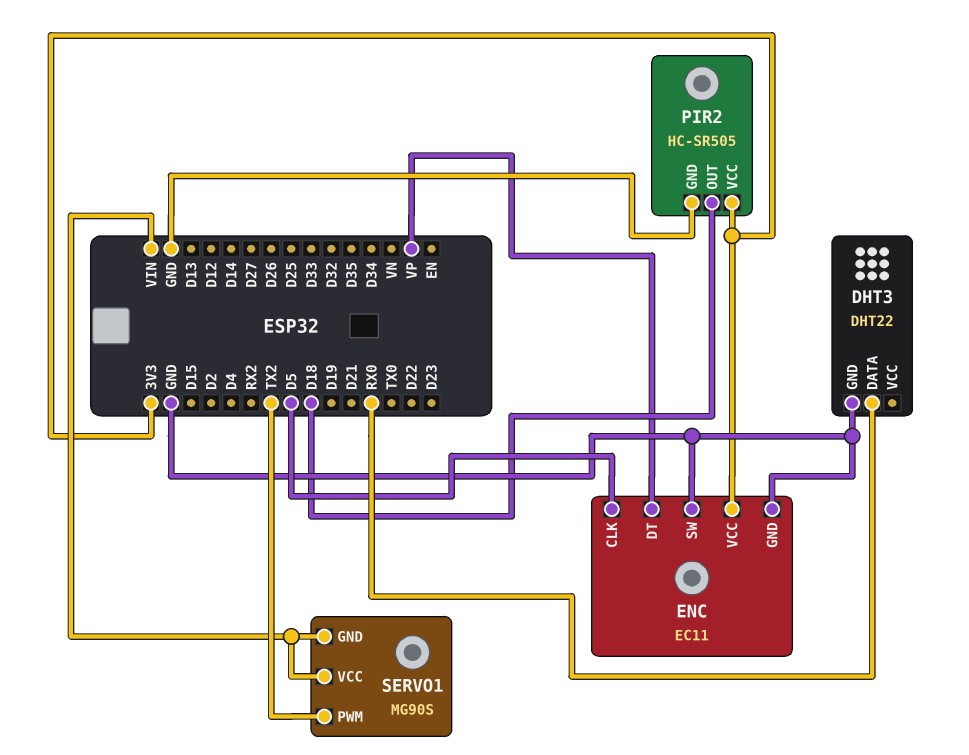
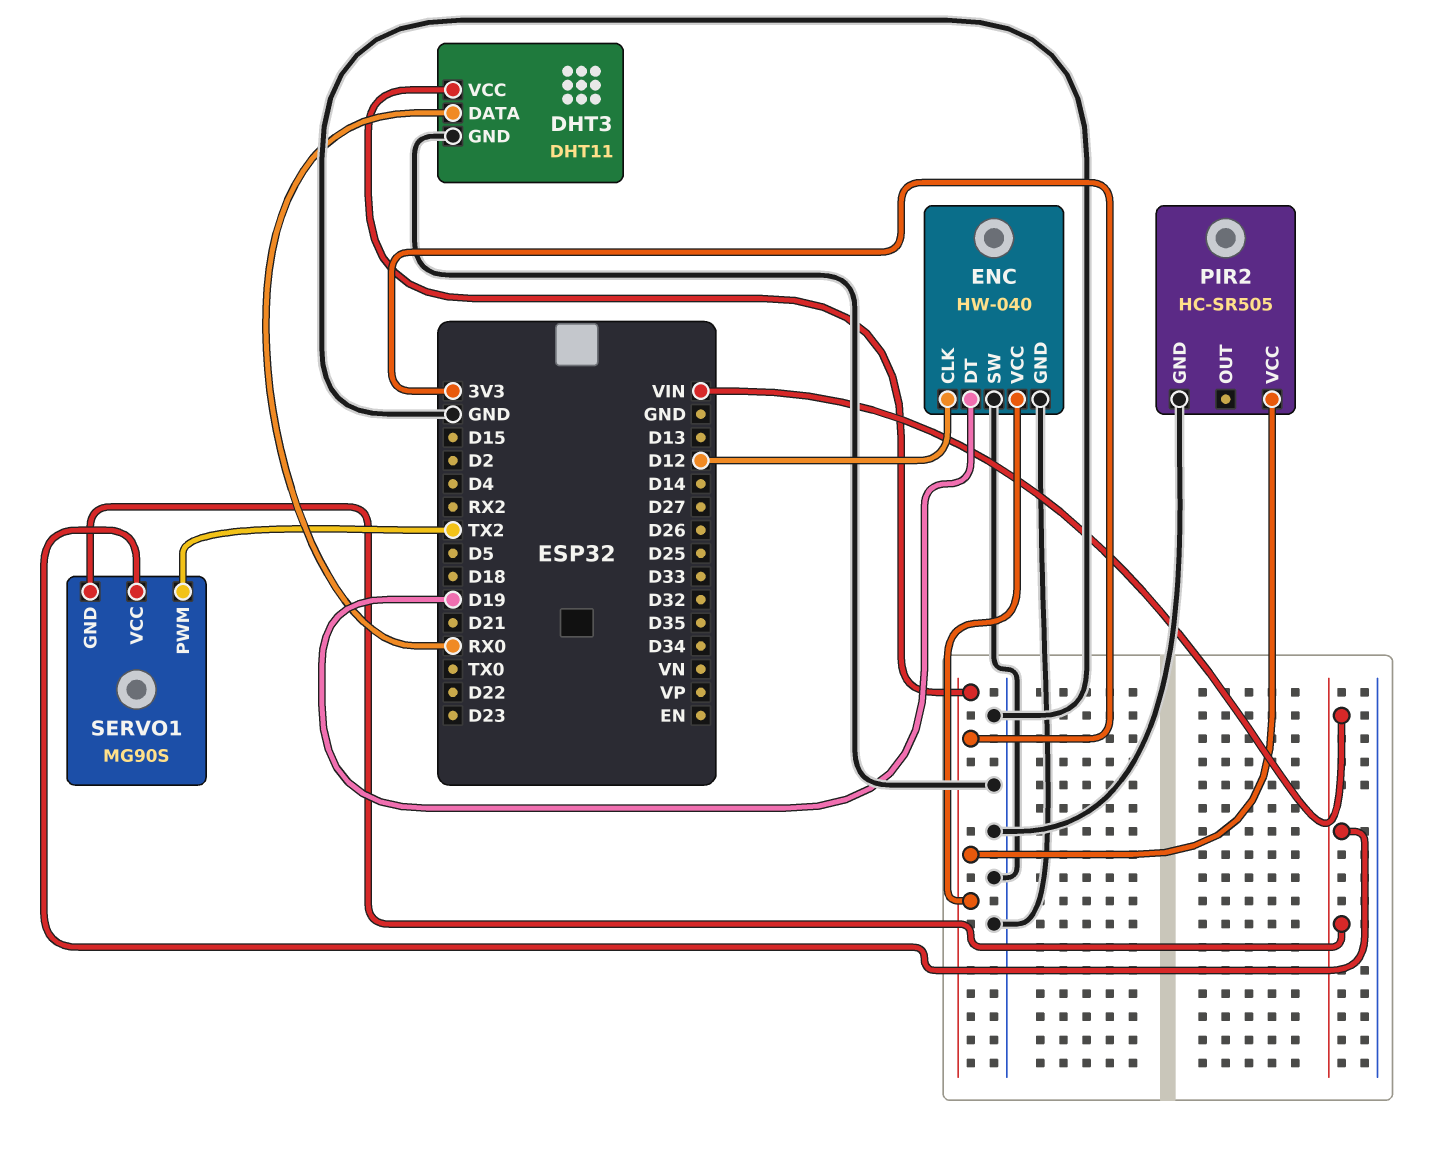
DHT3: DHT22 -> DHT11
DHT3 pin VCC: none -> 3V3
ENC: EC11 -> HW-040
ENC pin CLK: D5 -> D12
ENC pin DT: VP -> D19
PIR2 pin OUT: D18 -> none

